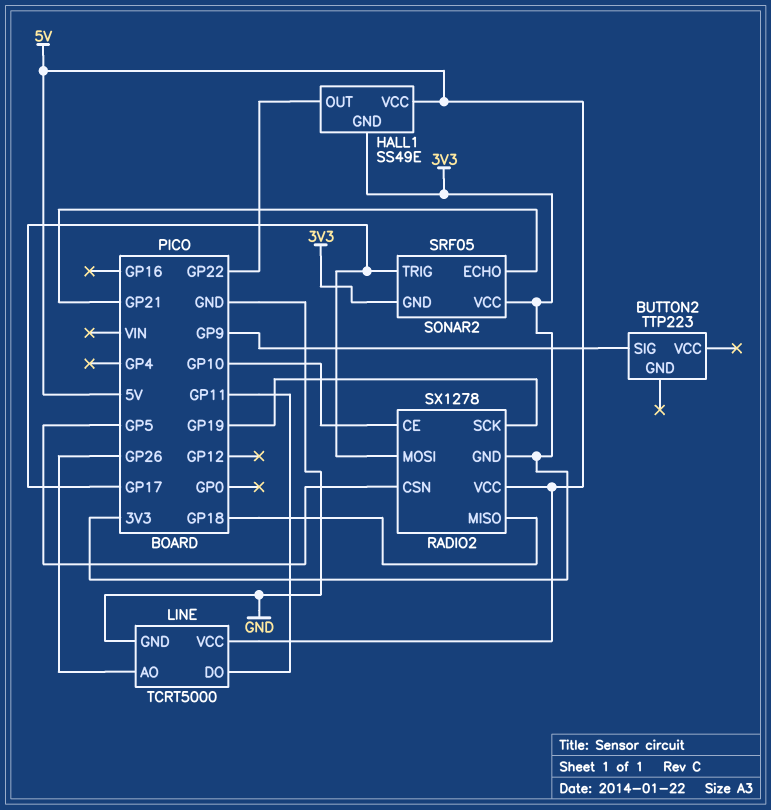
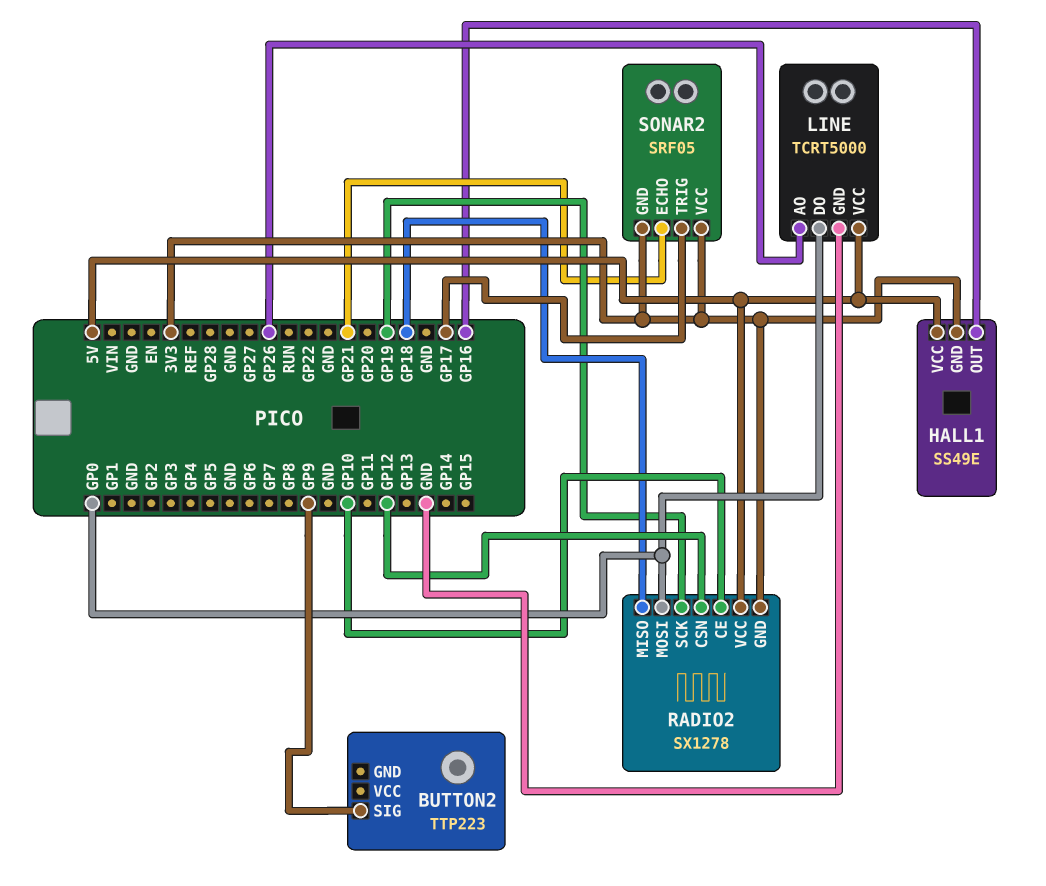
HALL1 pin OUT: GP22 -> GP16
LINE pin DO: GP11 -> GP0
RADIO2 pin CSN: GP5 -> GP12
RADIO2 pin MOSI: GP17 -> GP0

